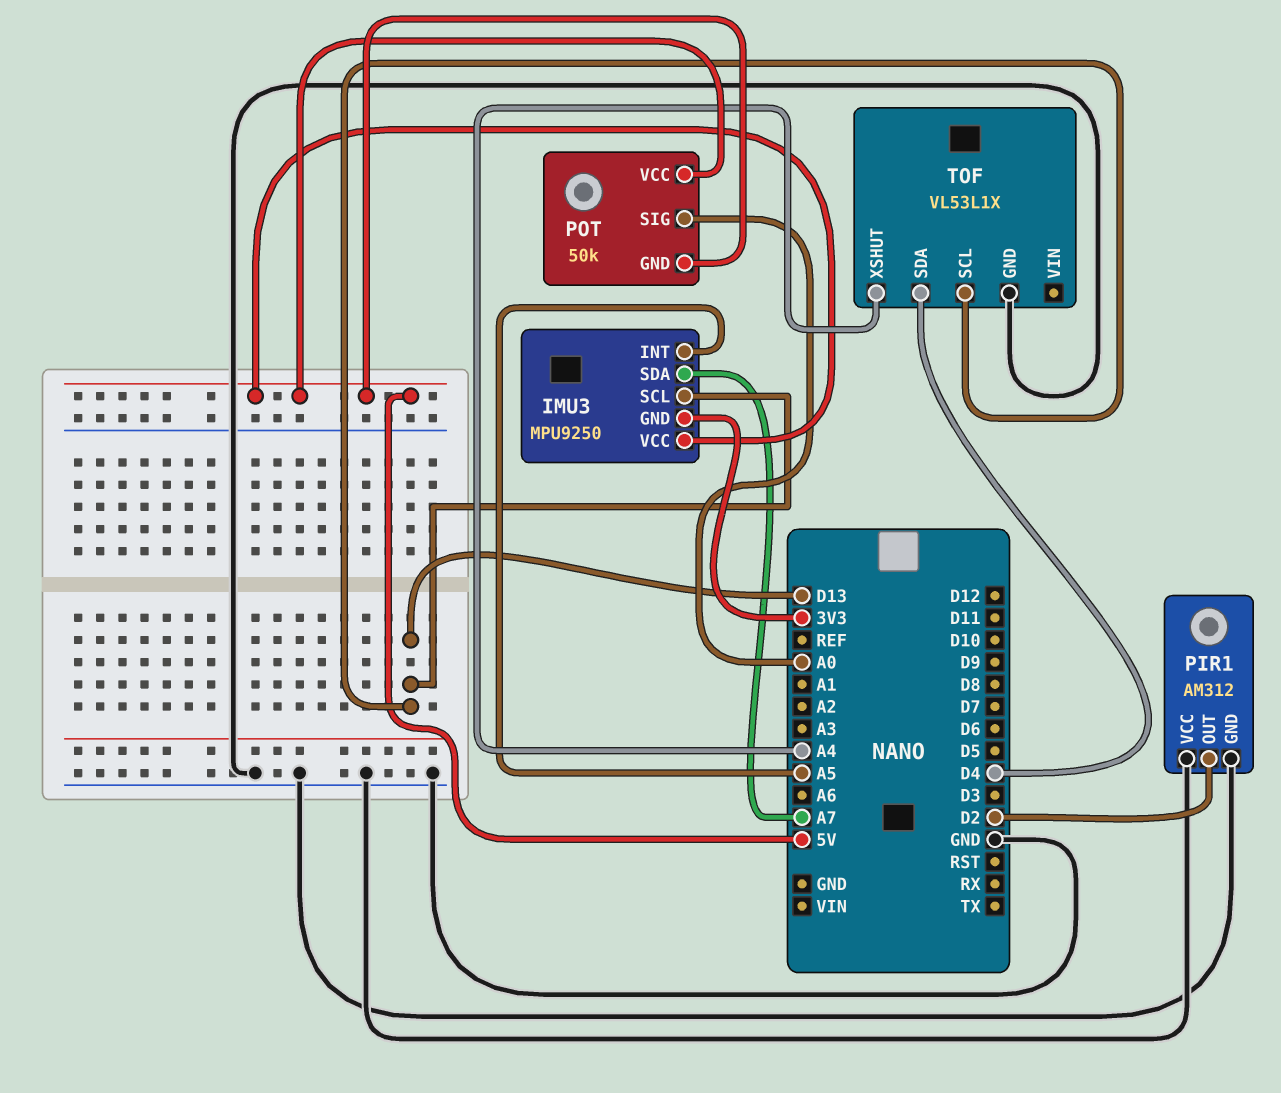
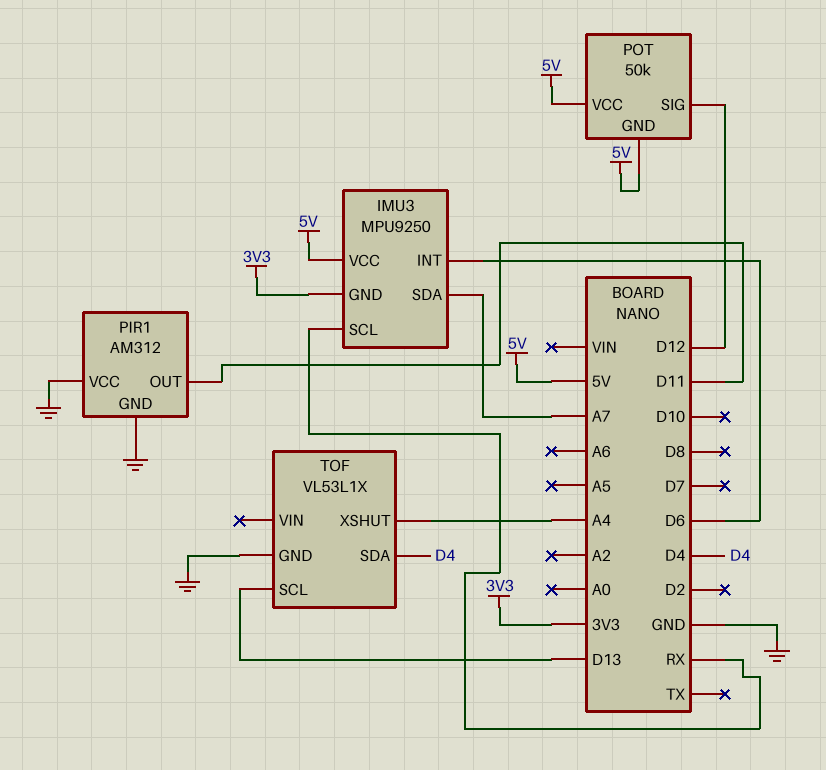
IMU3 pin INT: A5 -> D6
IMU3 pin SCL: D13 -> RX
PIR1 pin OUT: D2 -> D11
POT pin SIG: A0 -> D12

